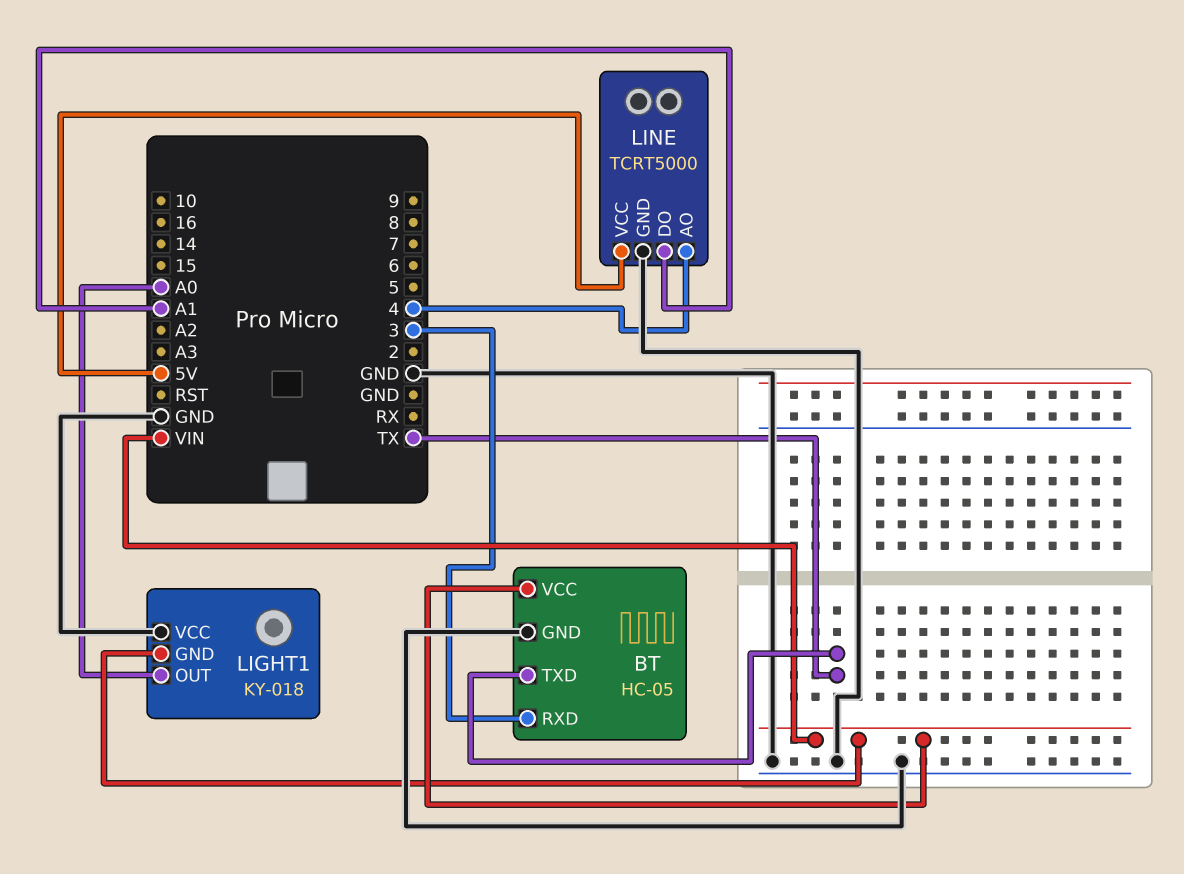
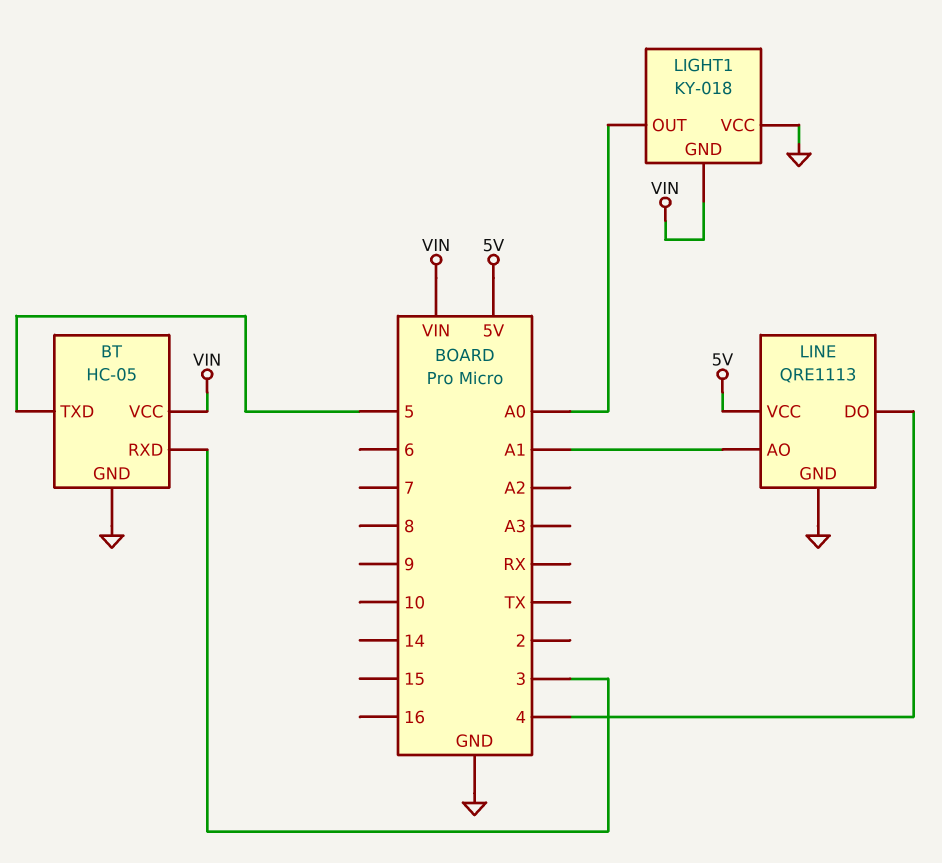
BT pin TXD: TX -> 5
LINE: TCRT5000 -> QRE1113
LINE pin AO: 4 -> A1
LINE pin DO: A1 -> 4

